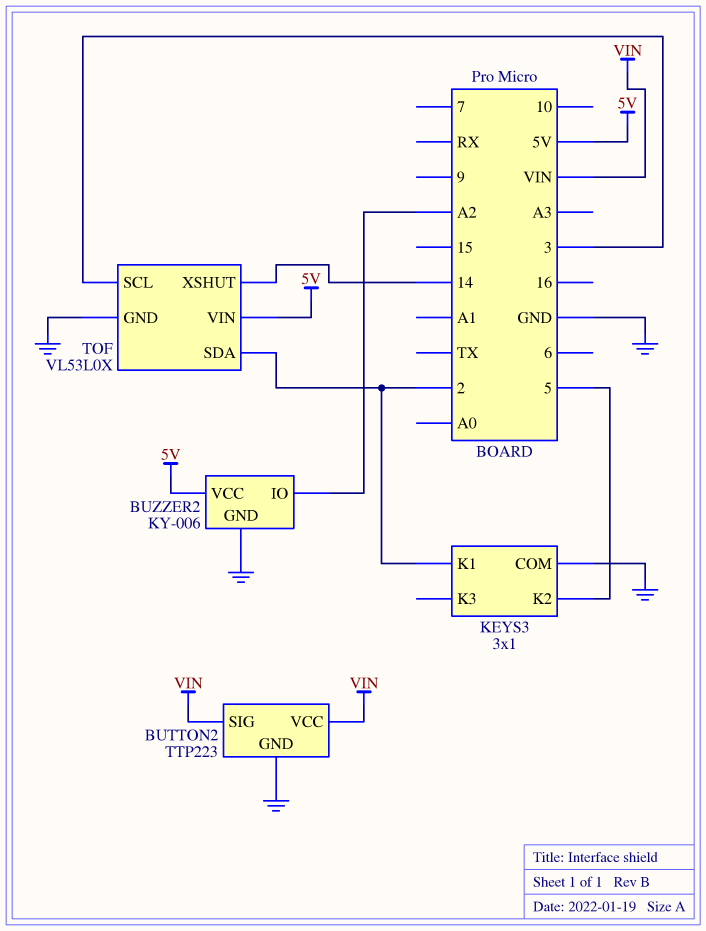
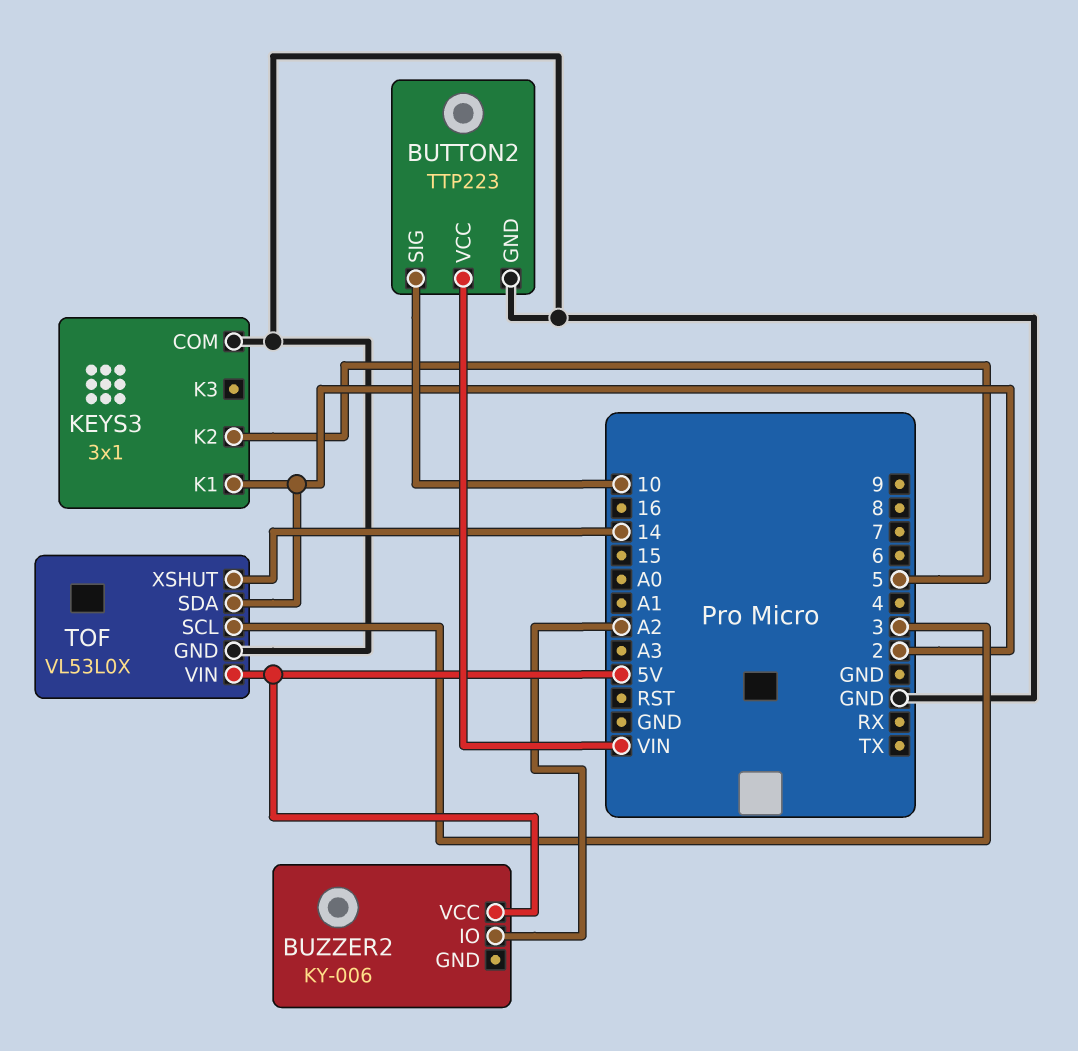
BUTTON2 pin SIG: VIN -> 10
BUZZER2 pin GND: GND -> none

